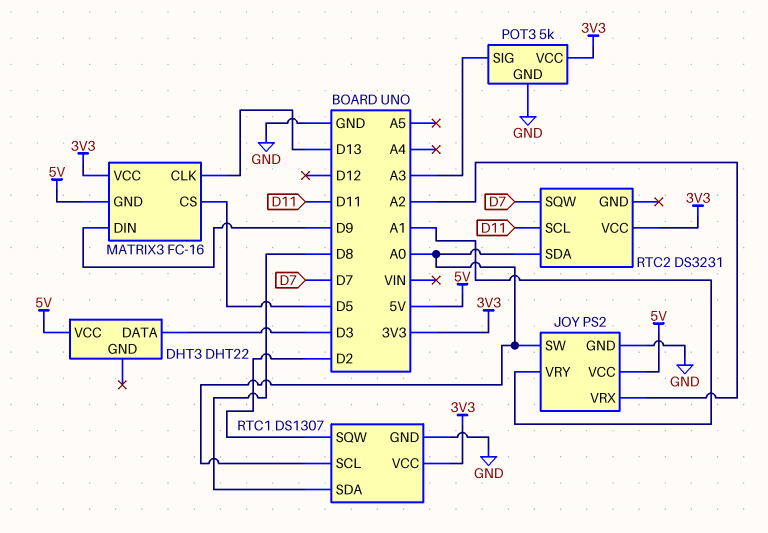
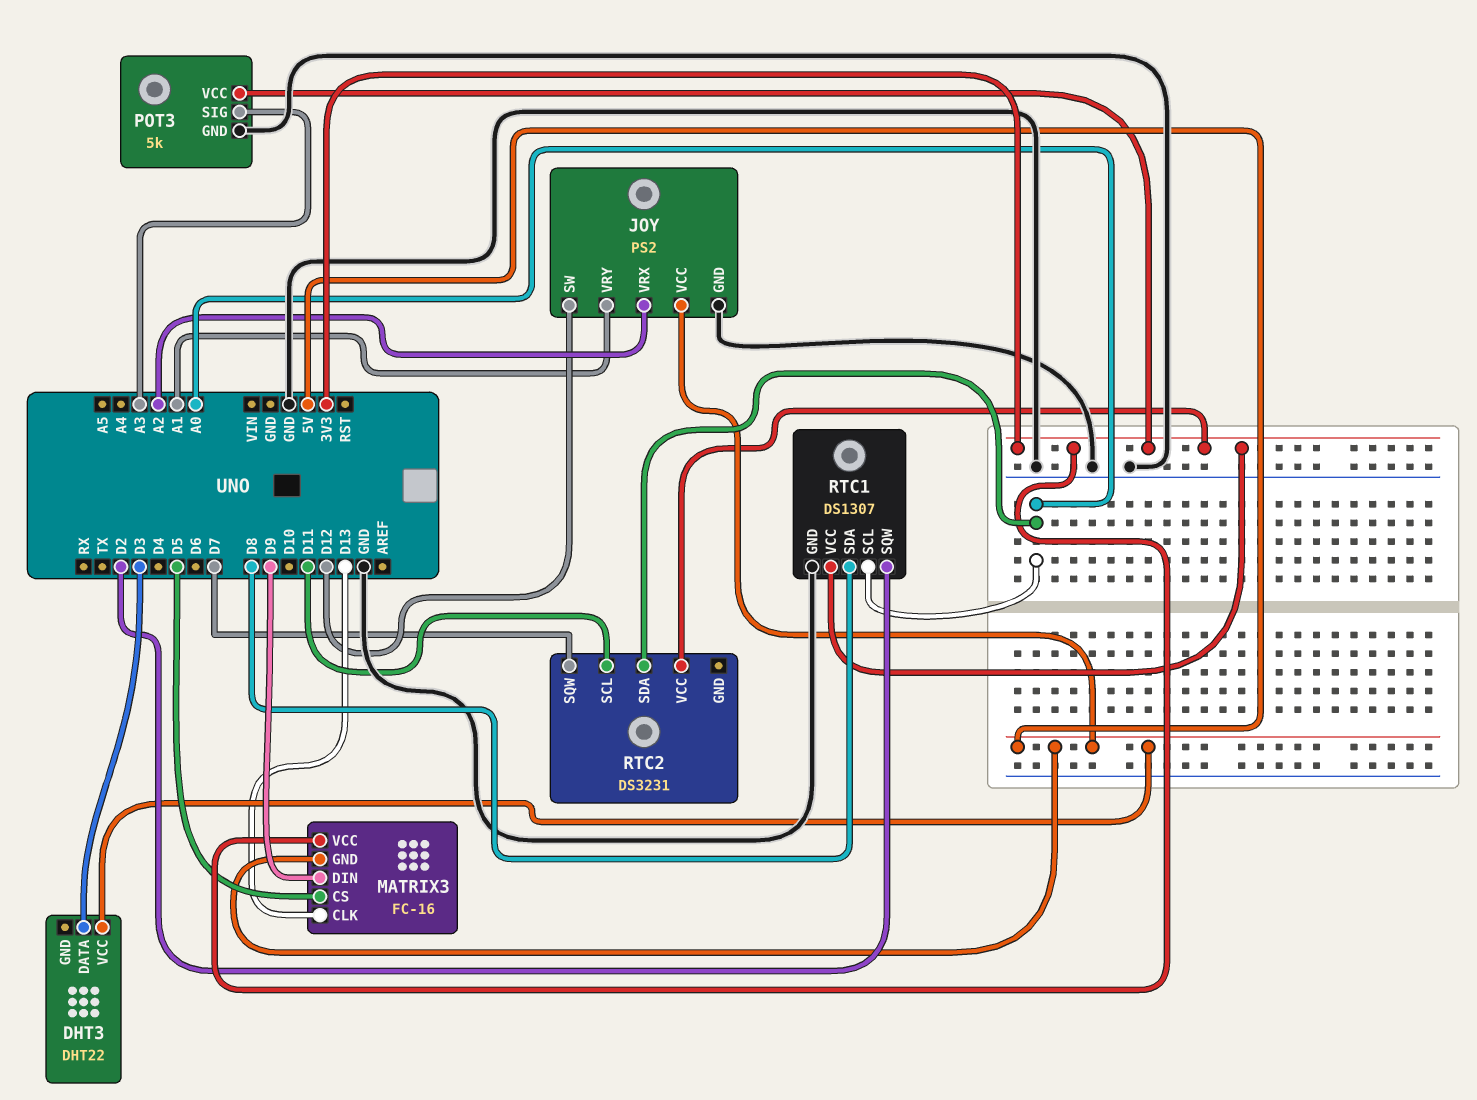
JOY pin SW: A0 -> D12

